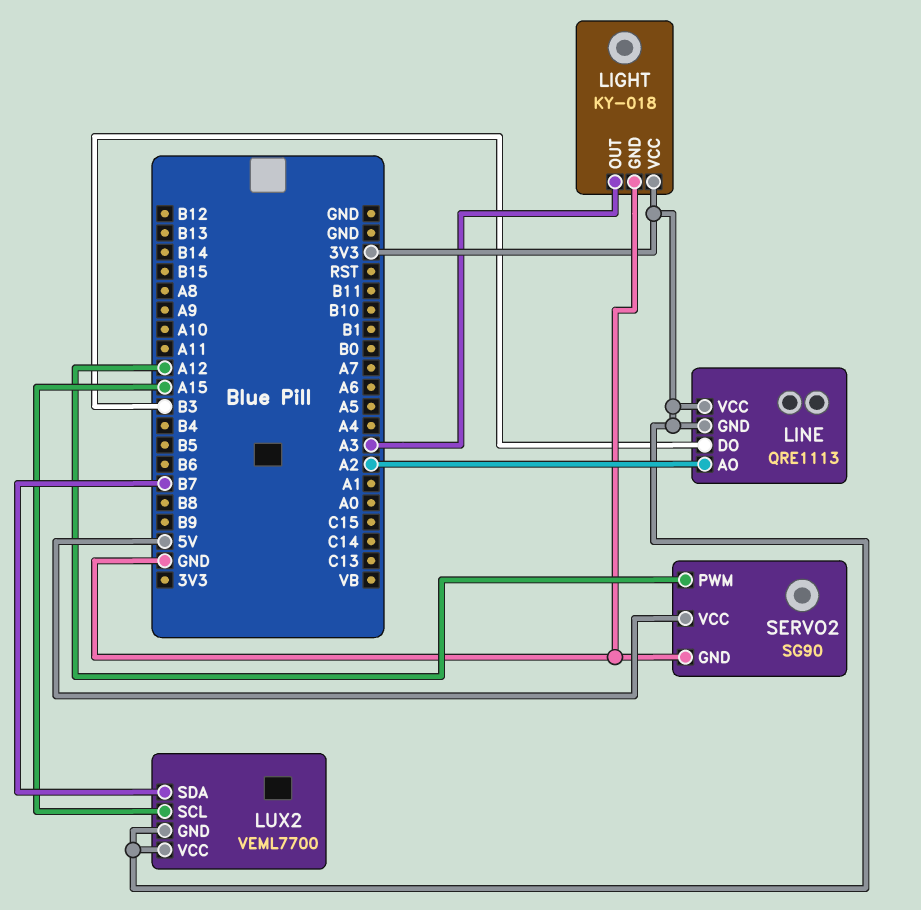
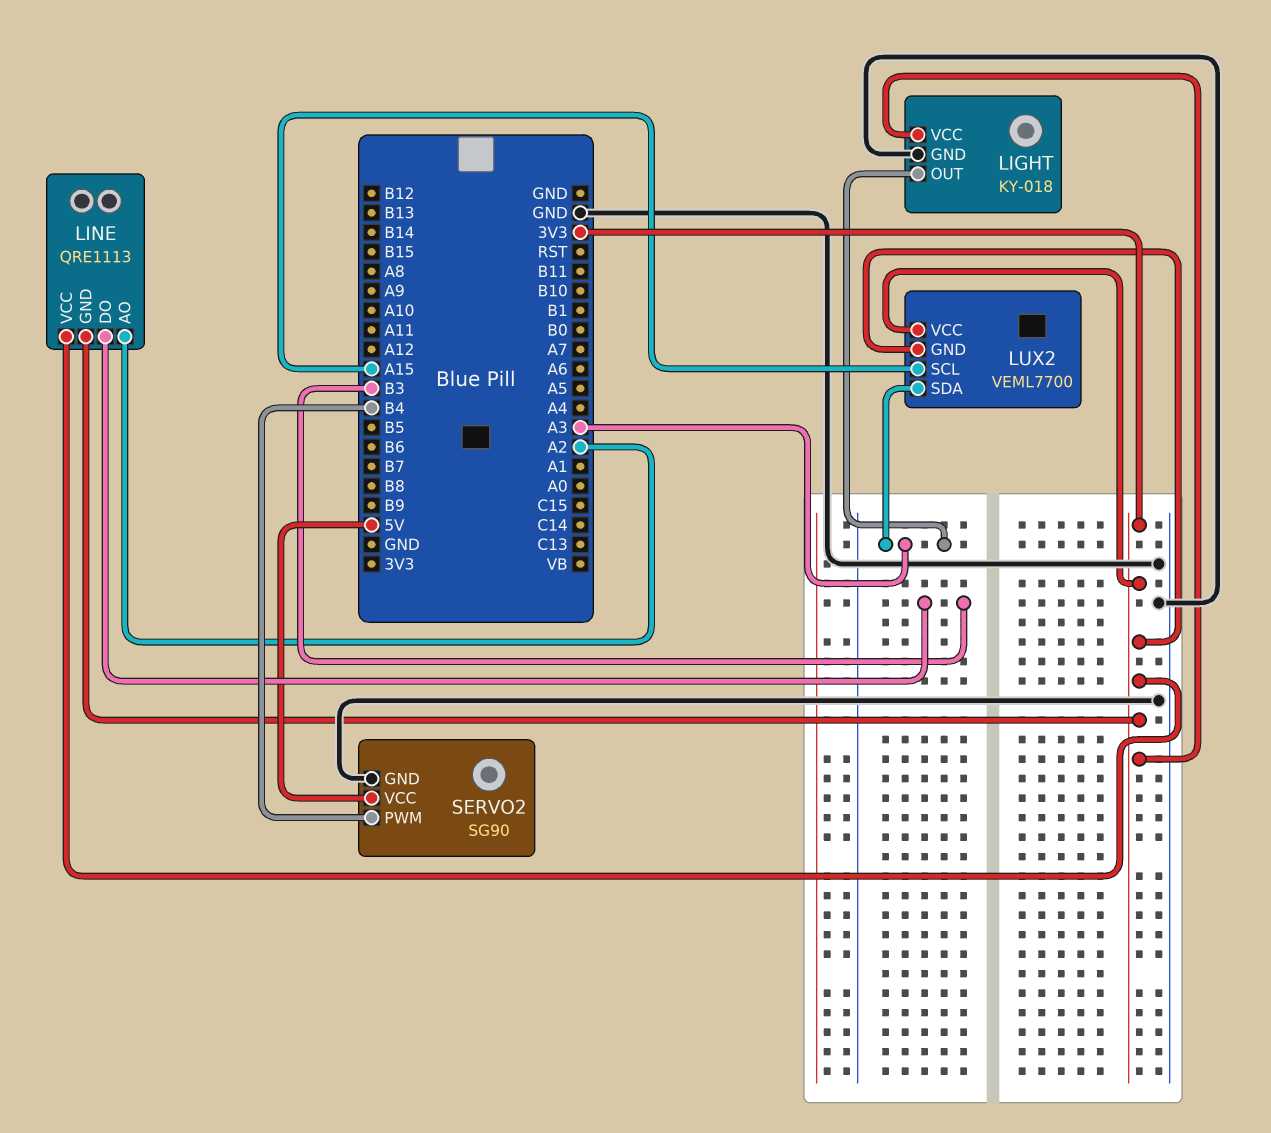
LUX2 pin SDA: B7 -> A3
SERVO2 pin PWM: A12 -> B4

